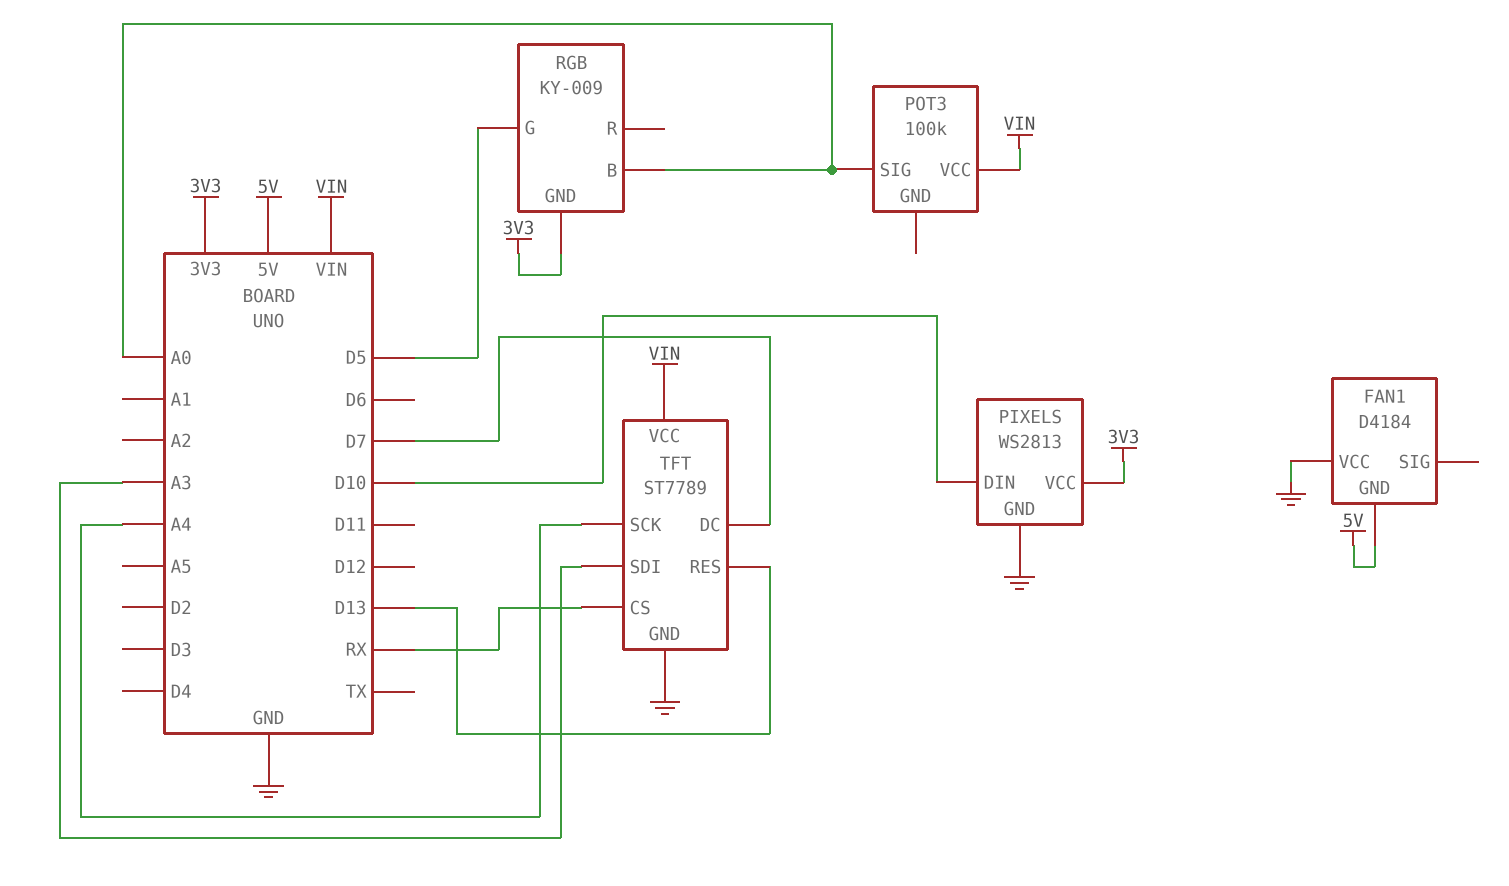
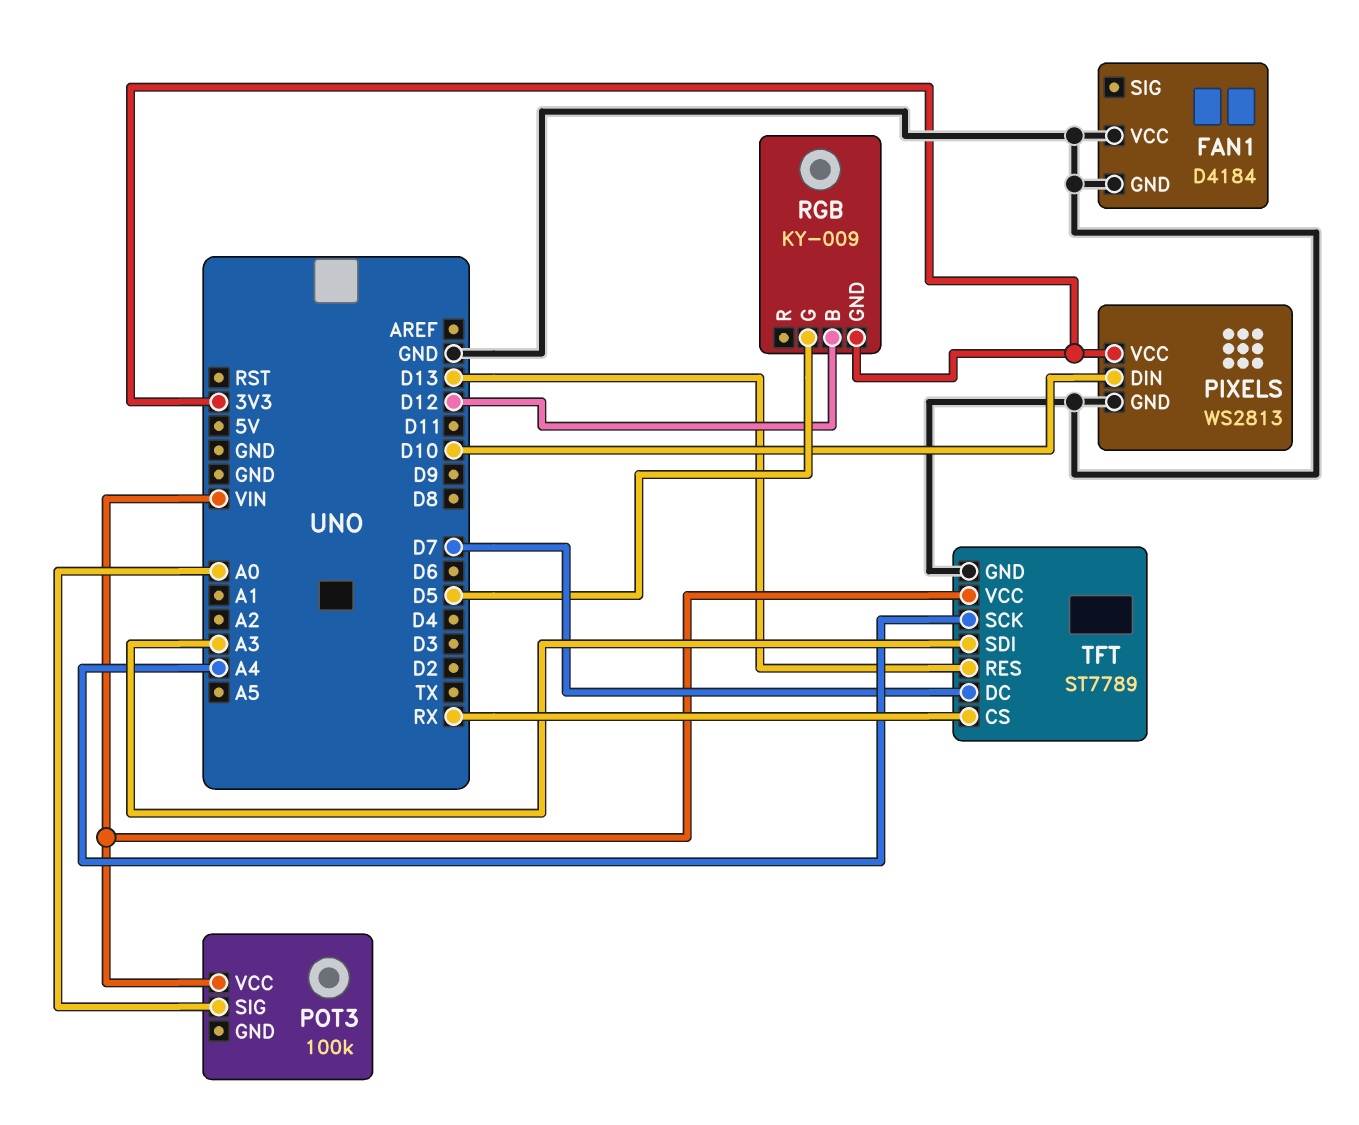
FAN1 pin GND: 5V -> GND
RGB pin B: A0 -> D12

